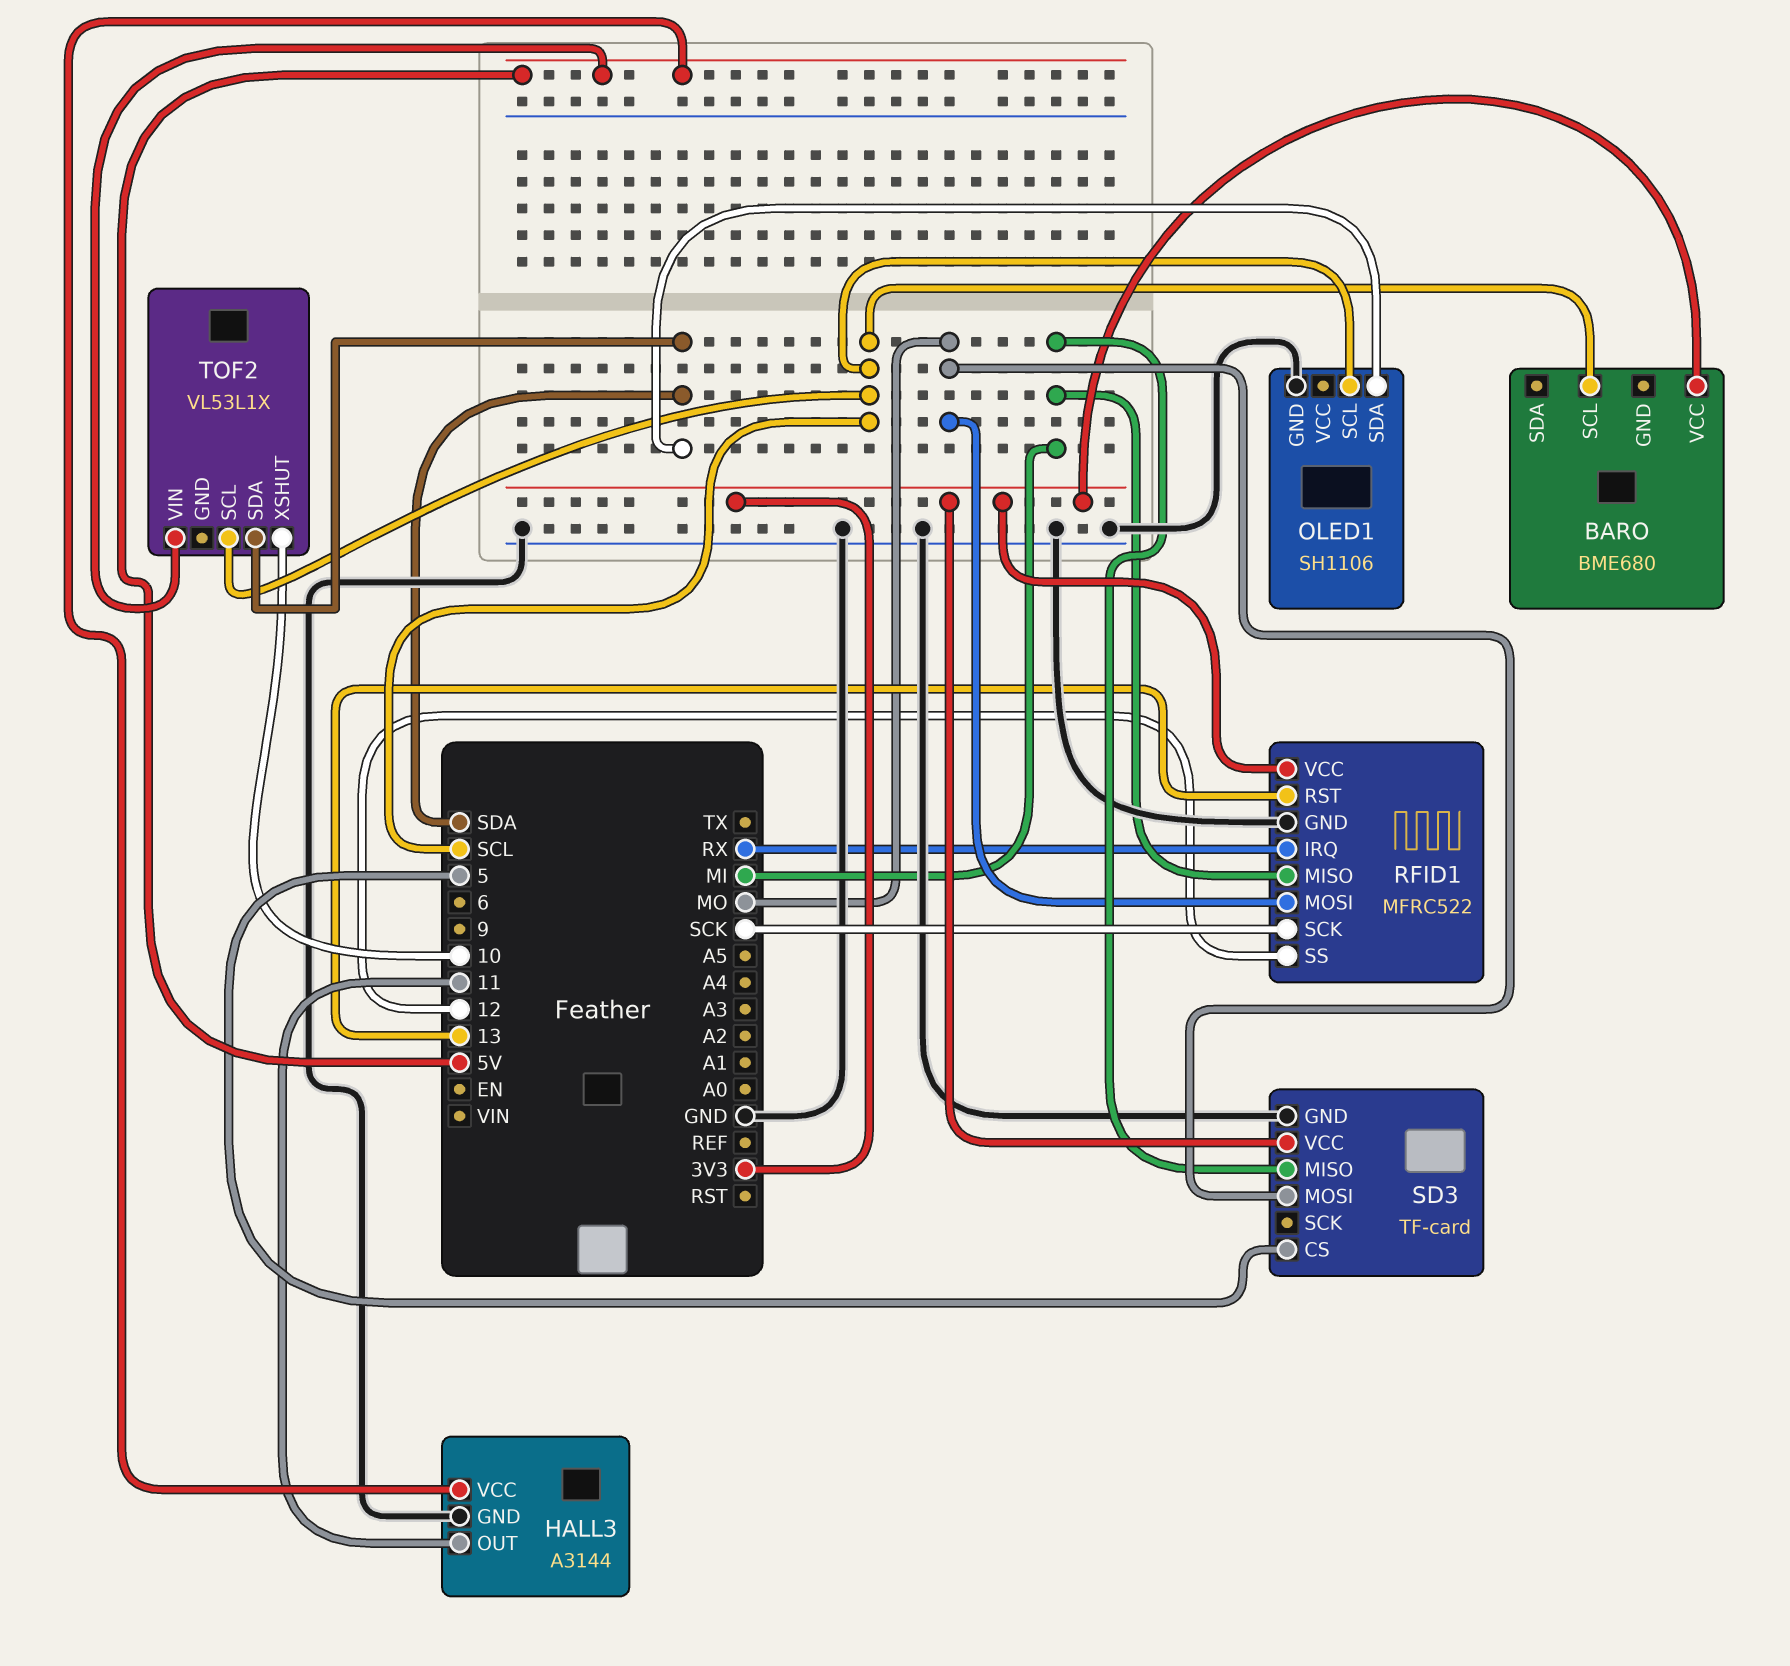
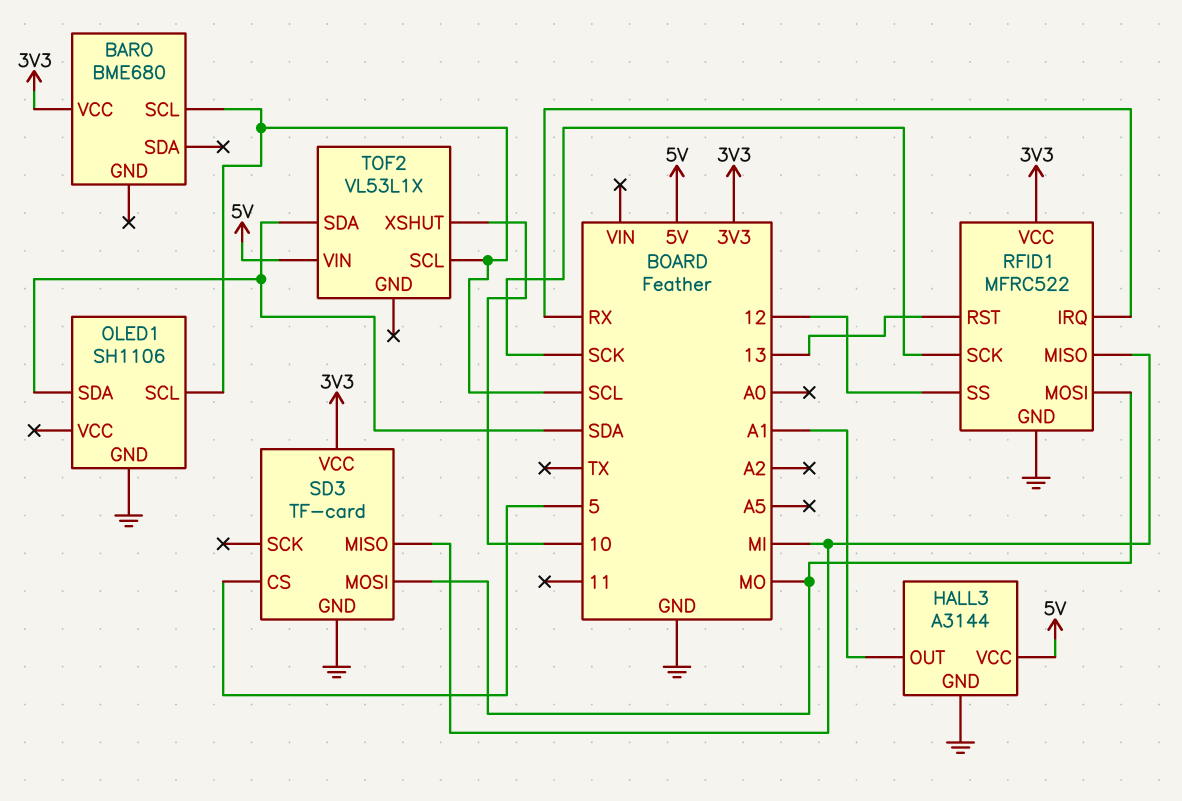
HALL3 pin OUT: 11 -> A1

